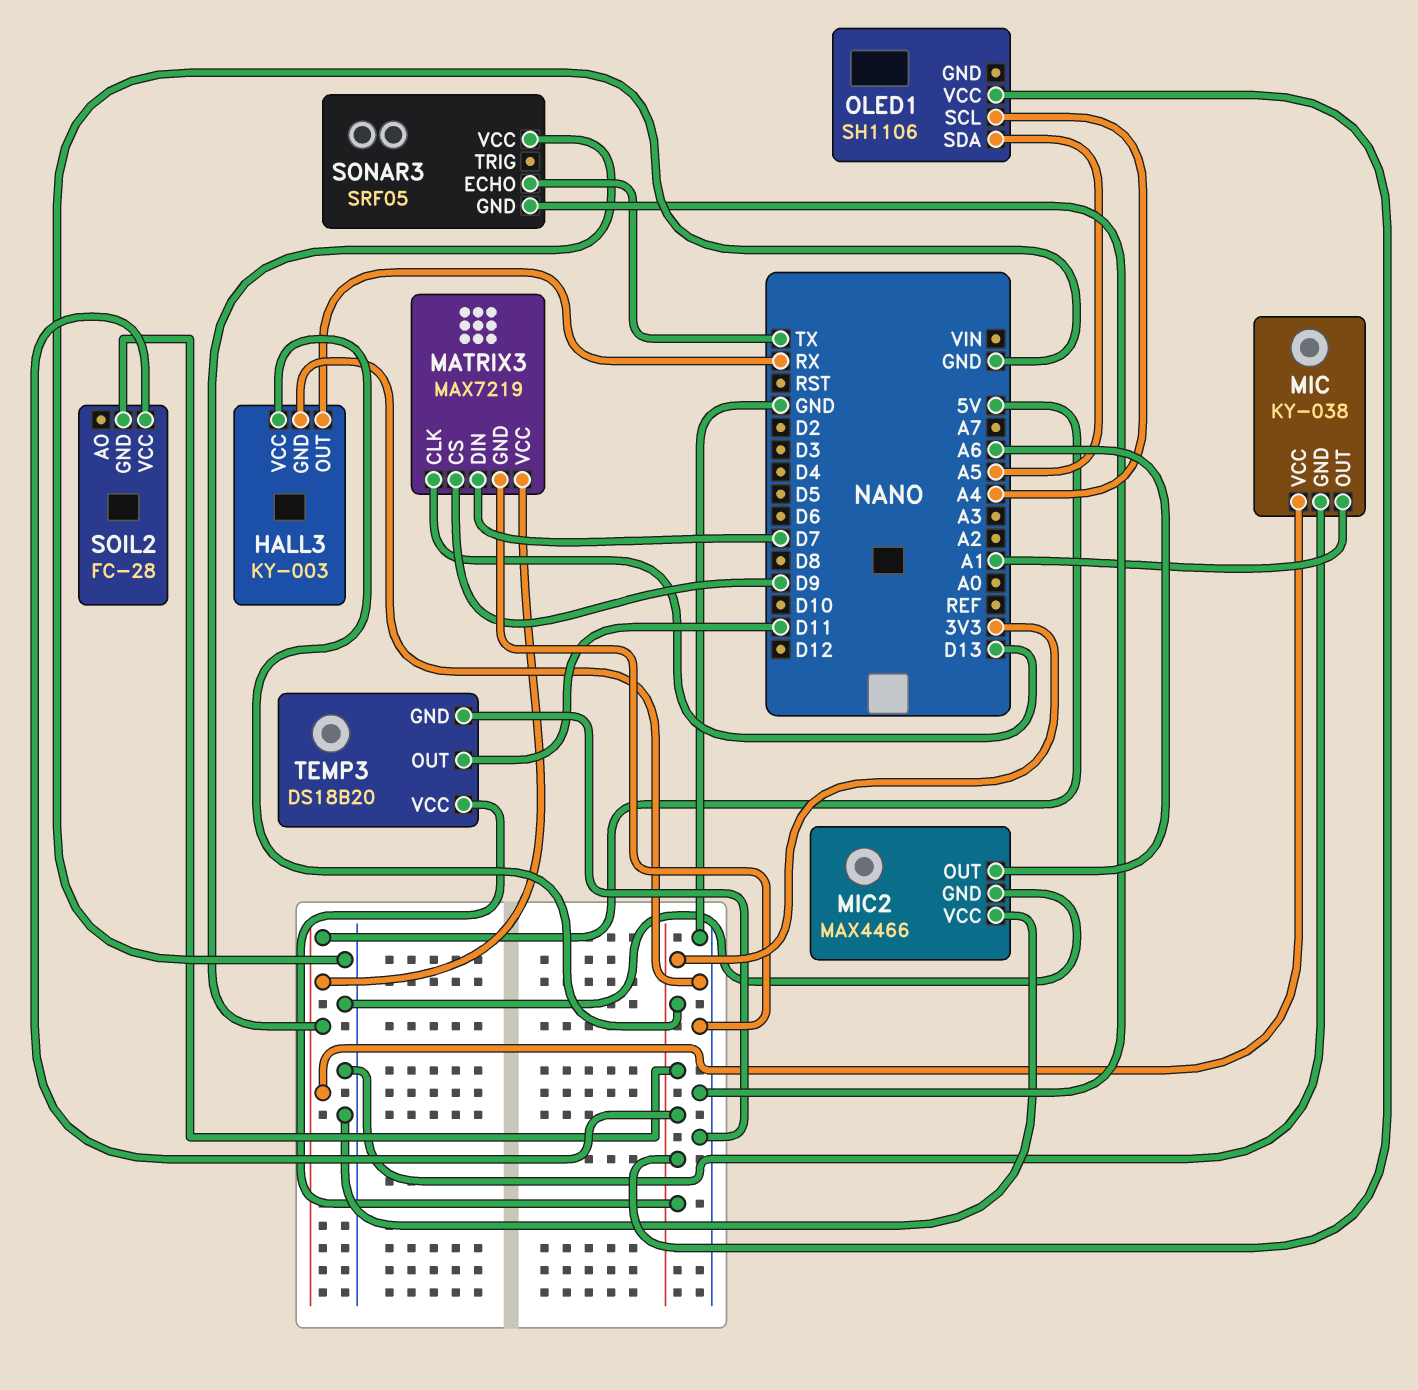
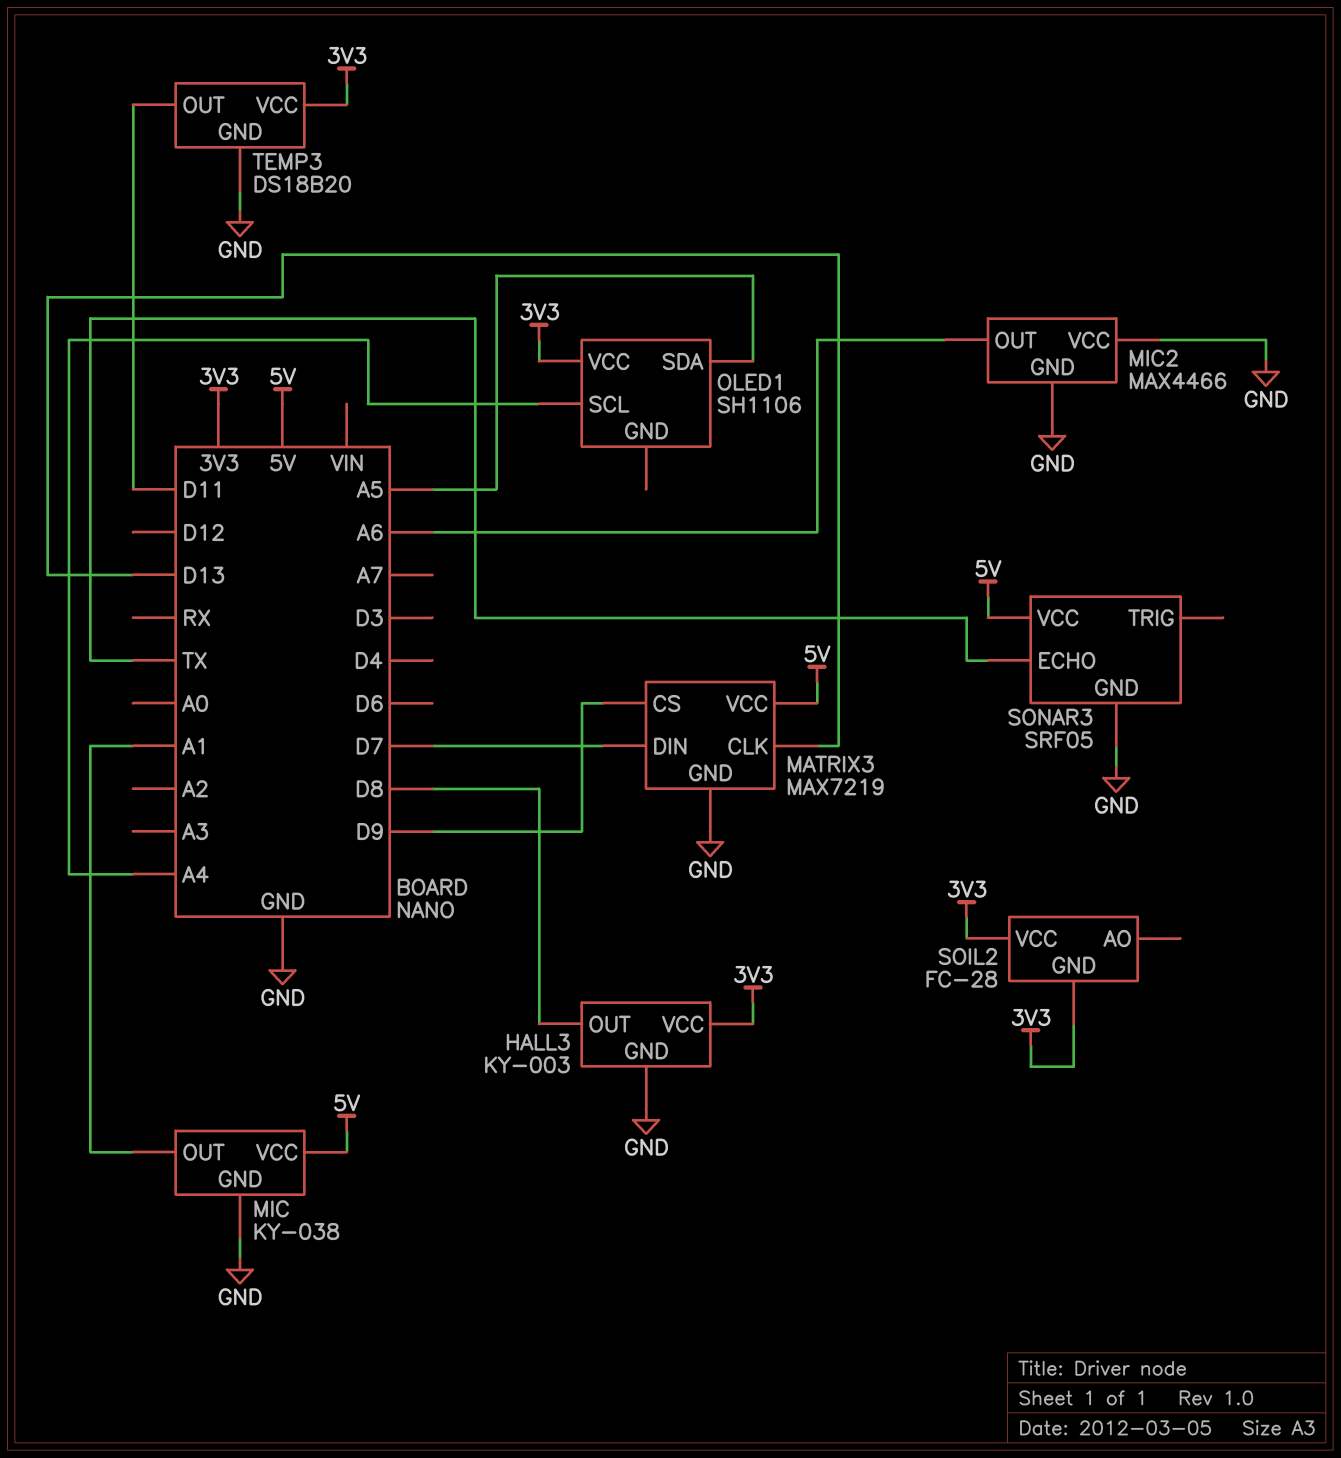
HALL3 pin OUT: RX -> D8

